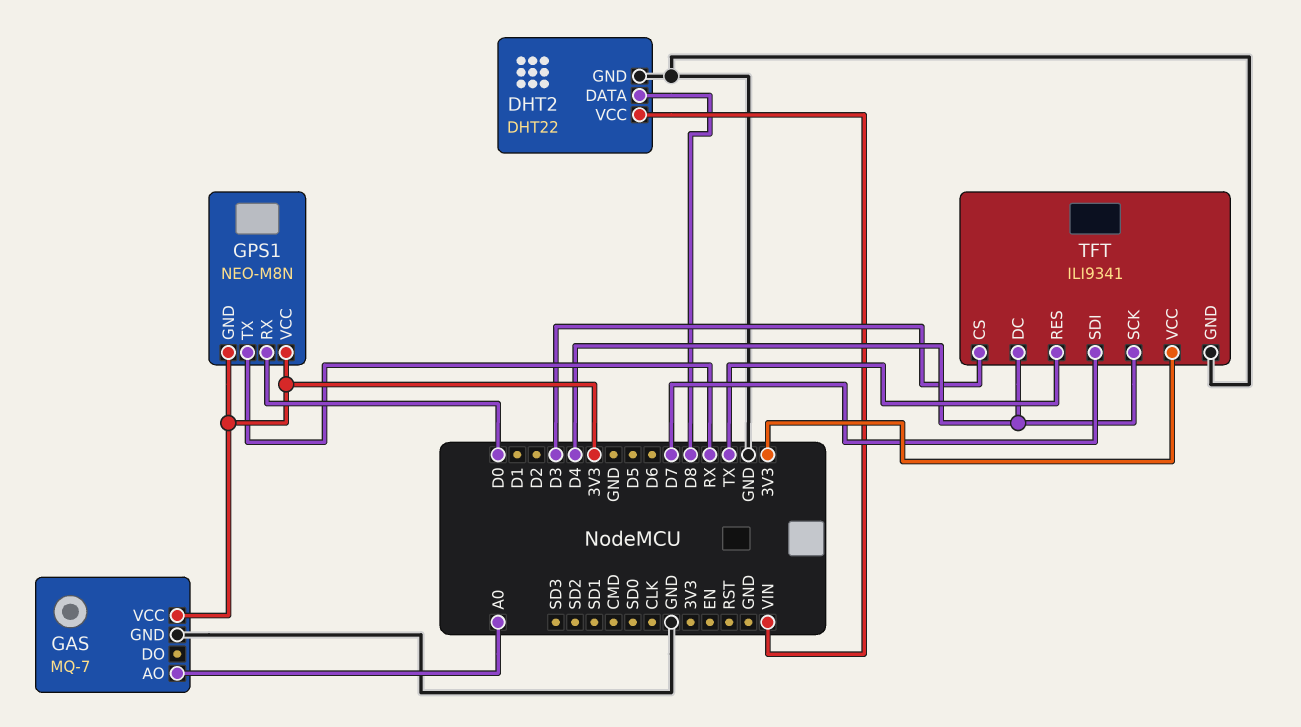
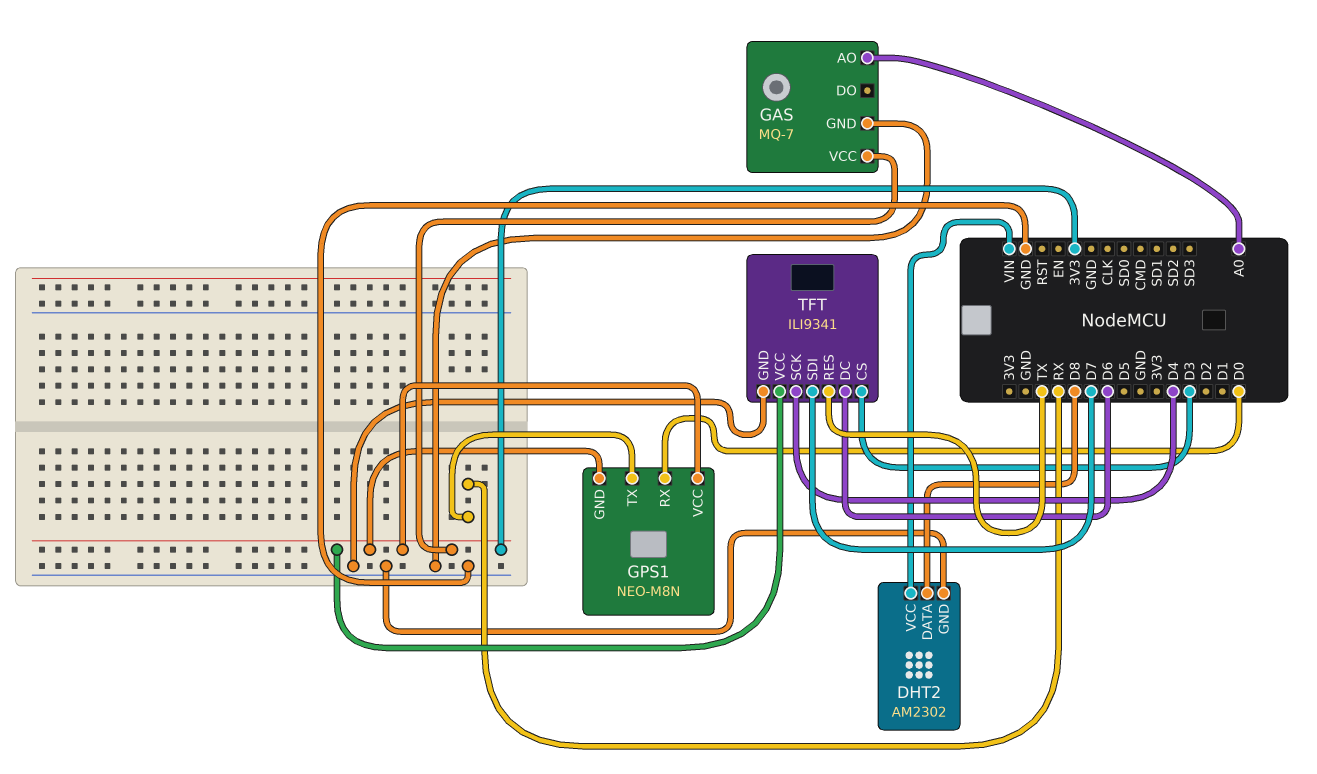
DHT2: DHT22 -> AM2302
TFT pin DC: D4 -> D6

